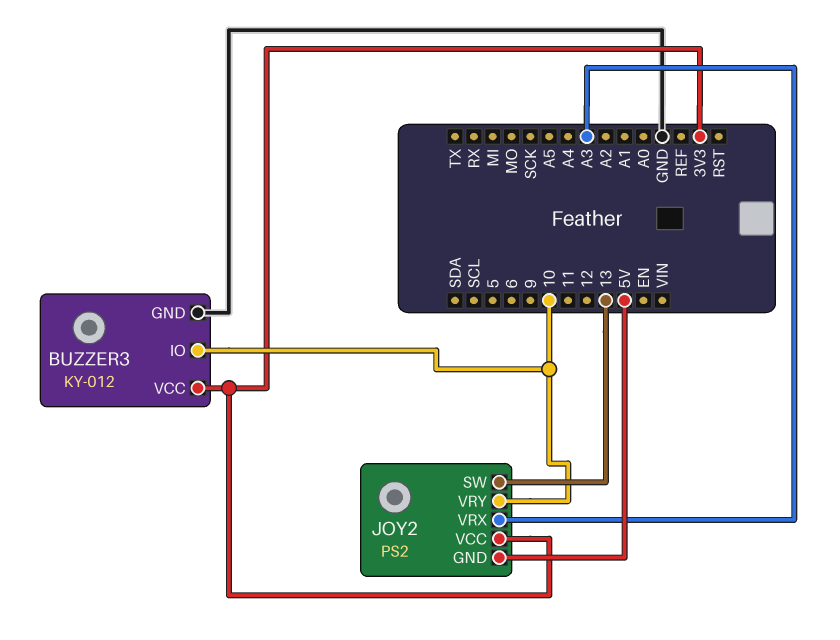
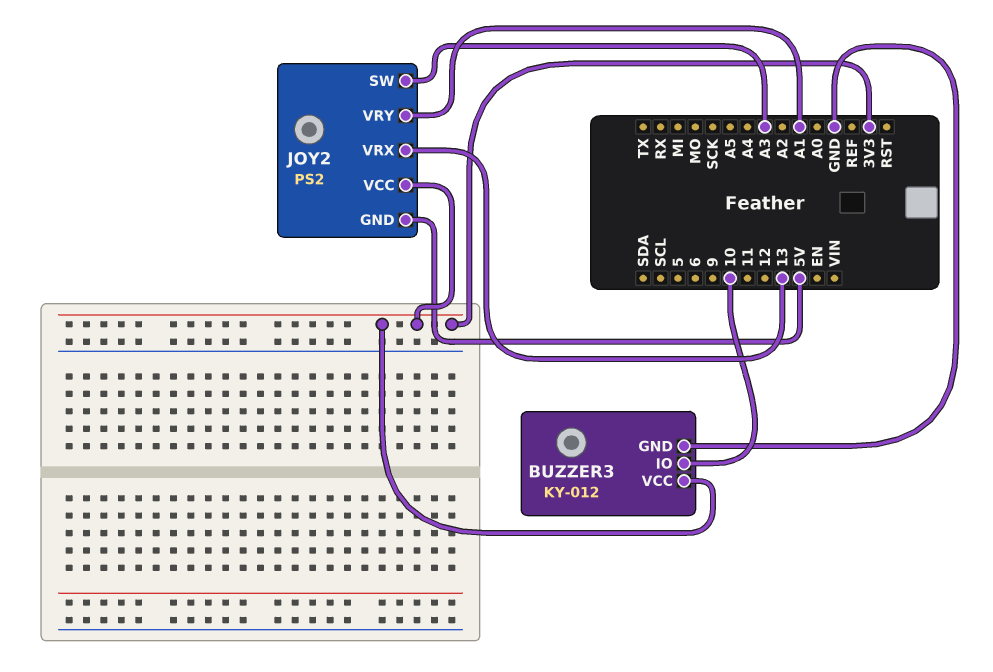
JOY2 pin SW: 13 -> A3
JOY2 pin VRX: A3 -> 13
JOY2 pin VRY: 10 -> A1

